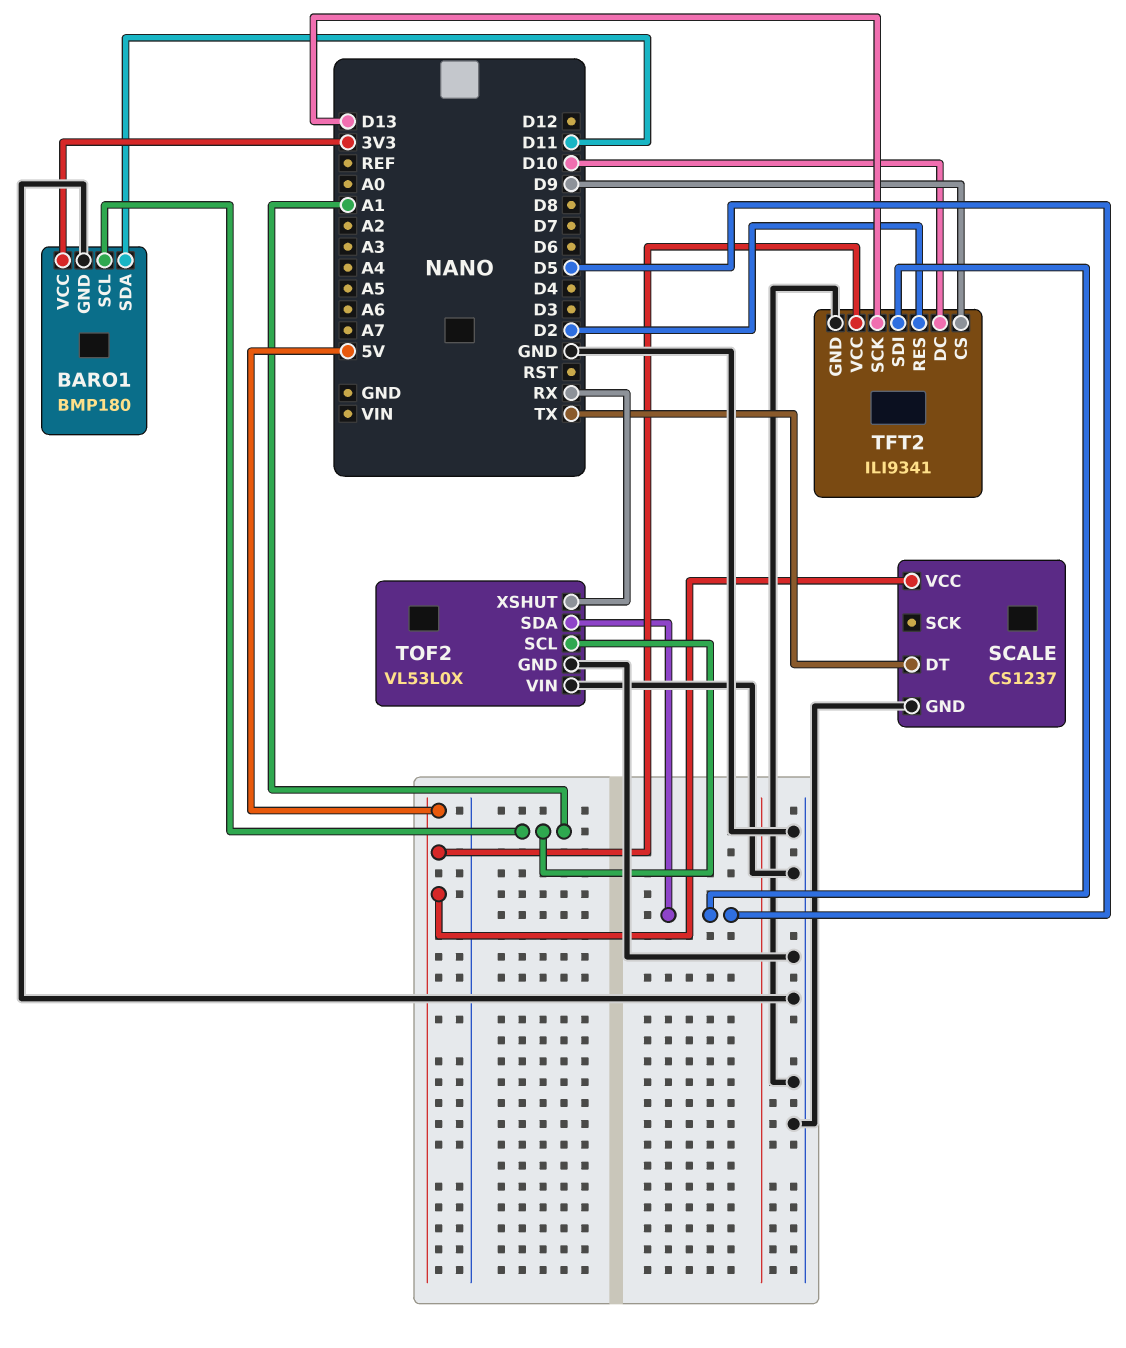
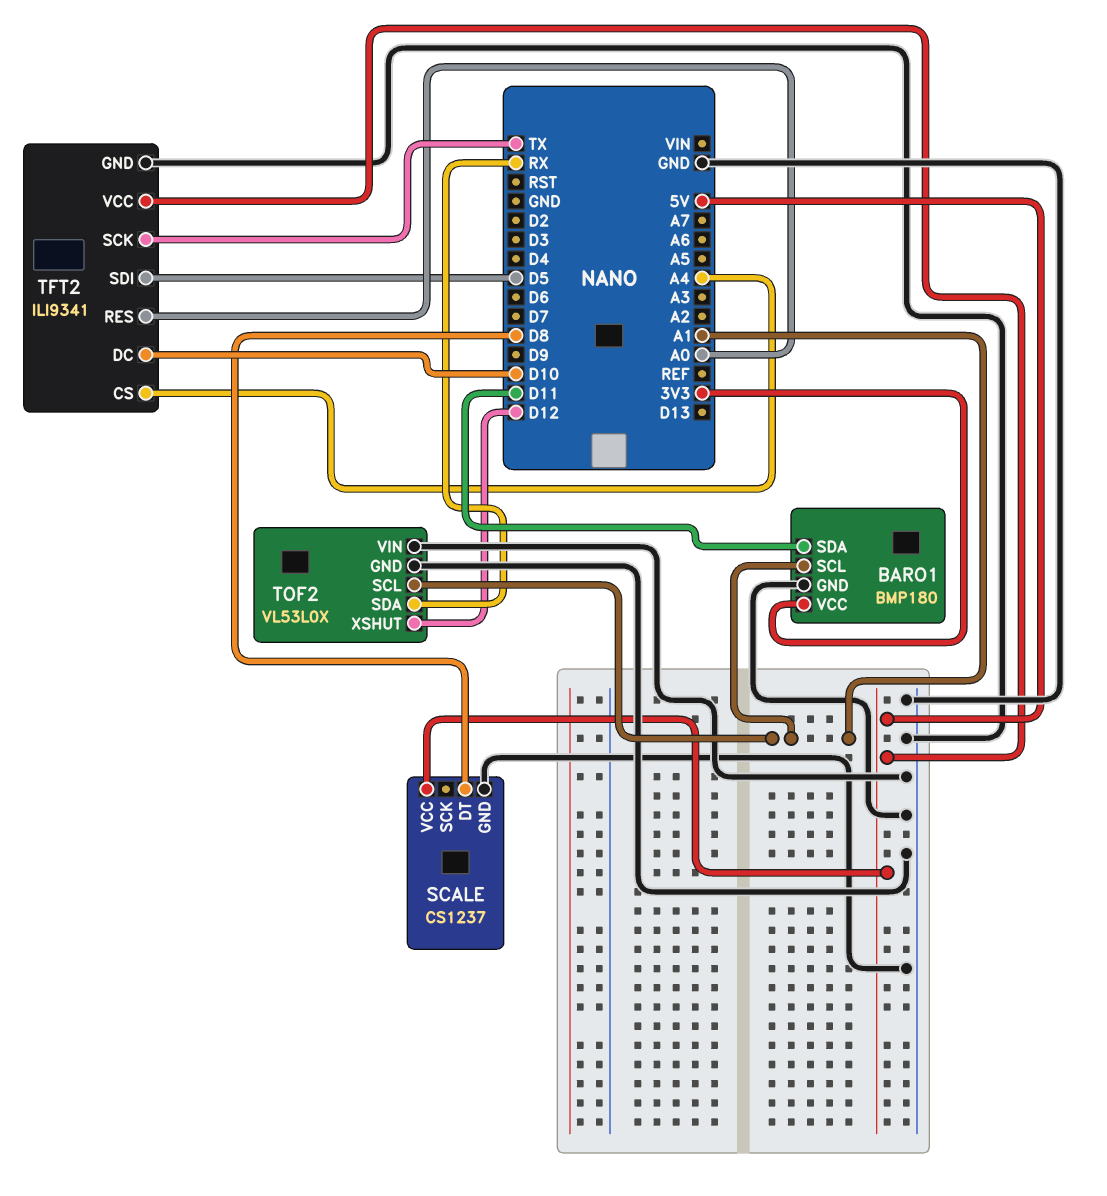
SCALE pin DT: TX -> D8
TFT2 pin CS: D9 -> A4
TFT2 pin RES: D2 -> A0
TFT2 pin SCK: D13 -> TX
TOF2 pin SDA: D5 -> RX
TOF2 pin XSHUT: RX -> D12

